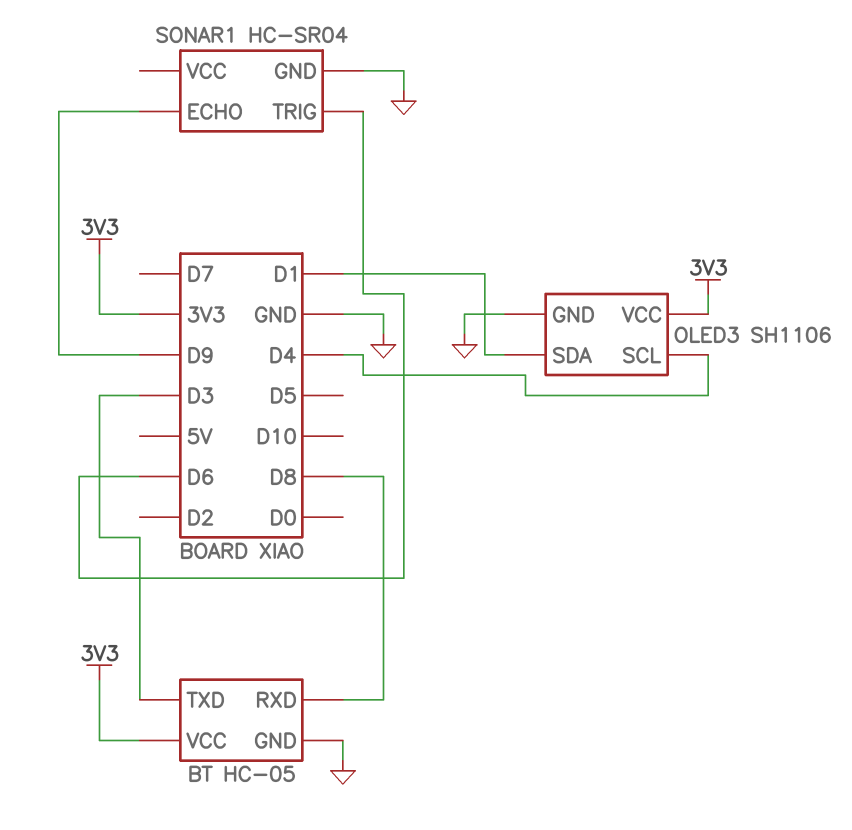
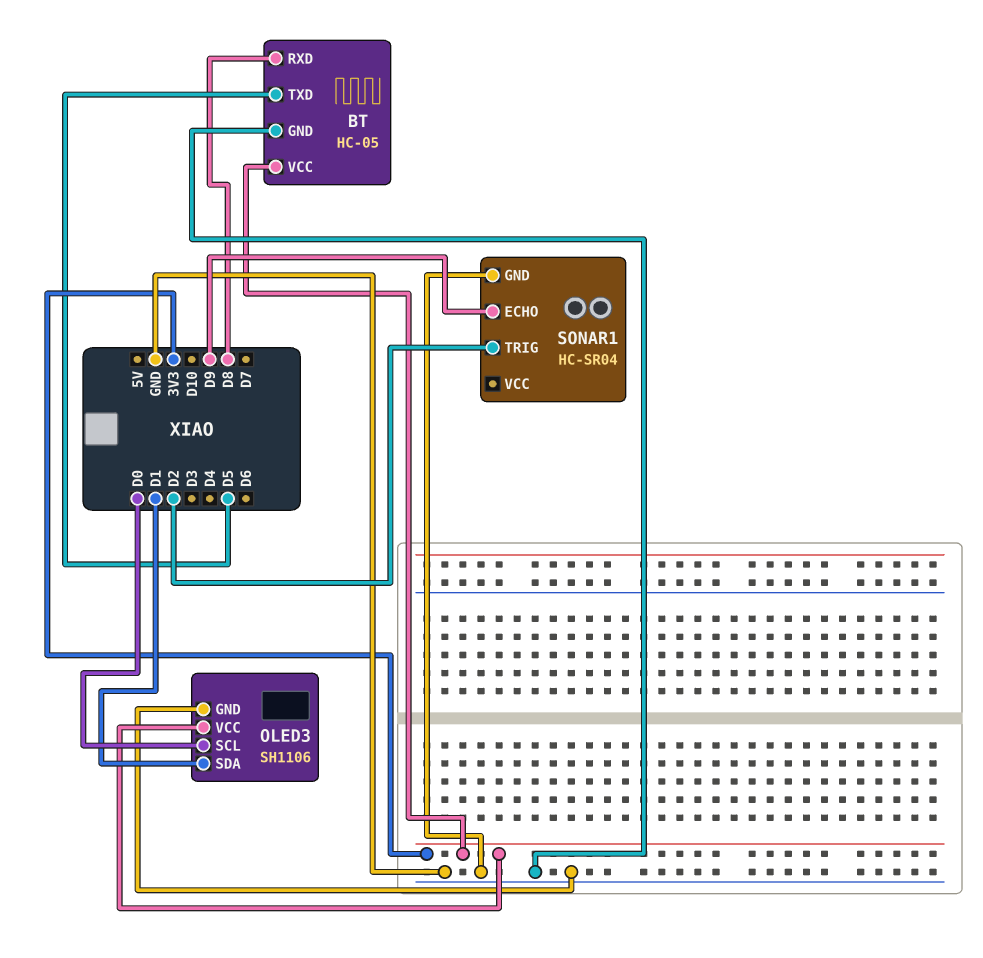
BT pin TXD: D3 -> D5
OLED3 pin SCL: D4 -> D0
SONAR1 pin TRIG: D6 -> D2

